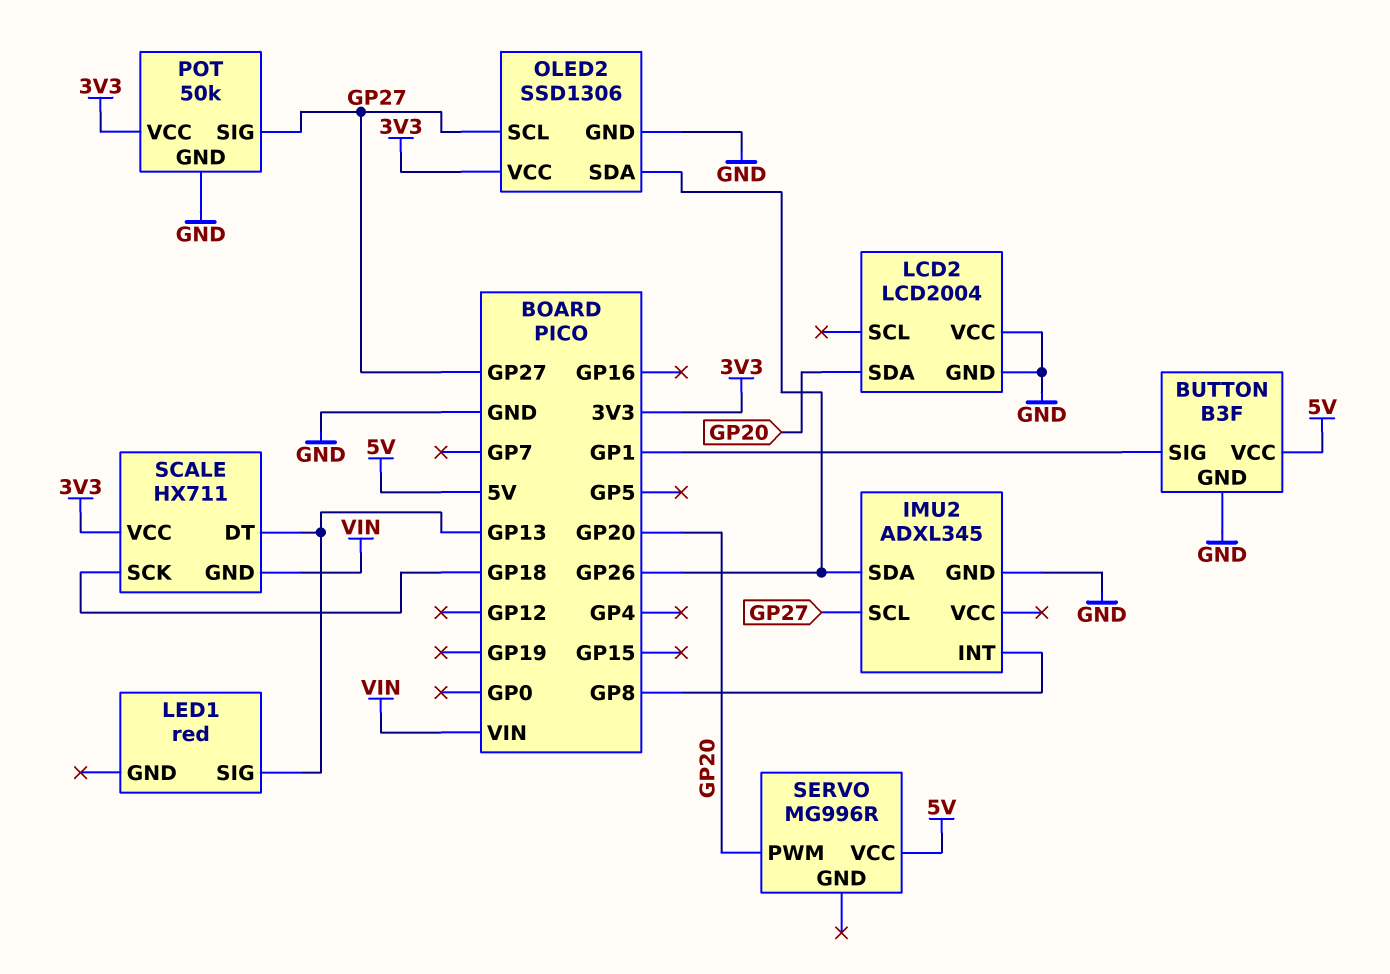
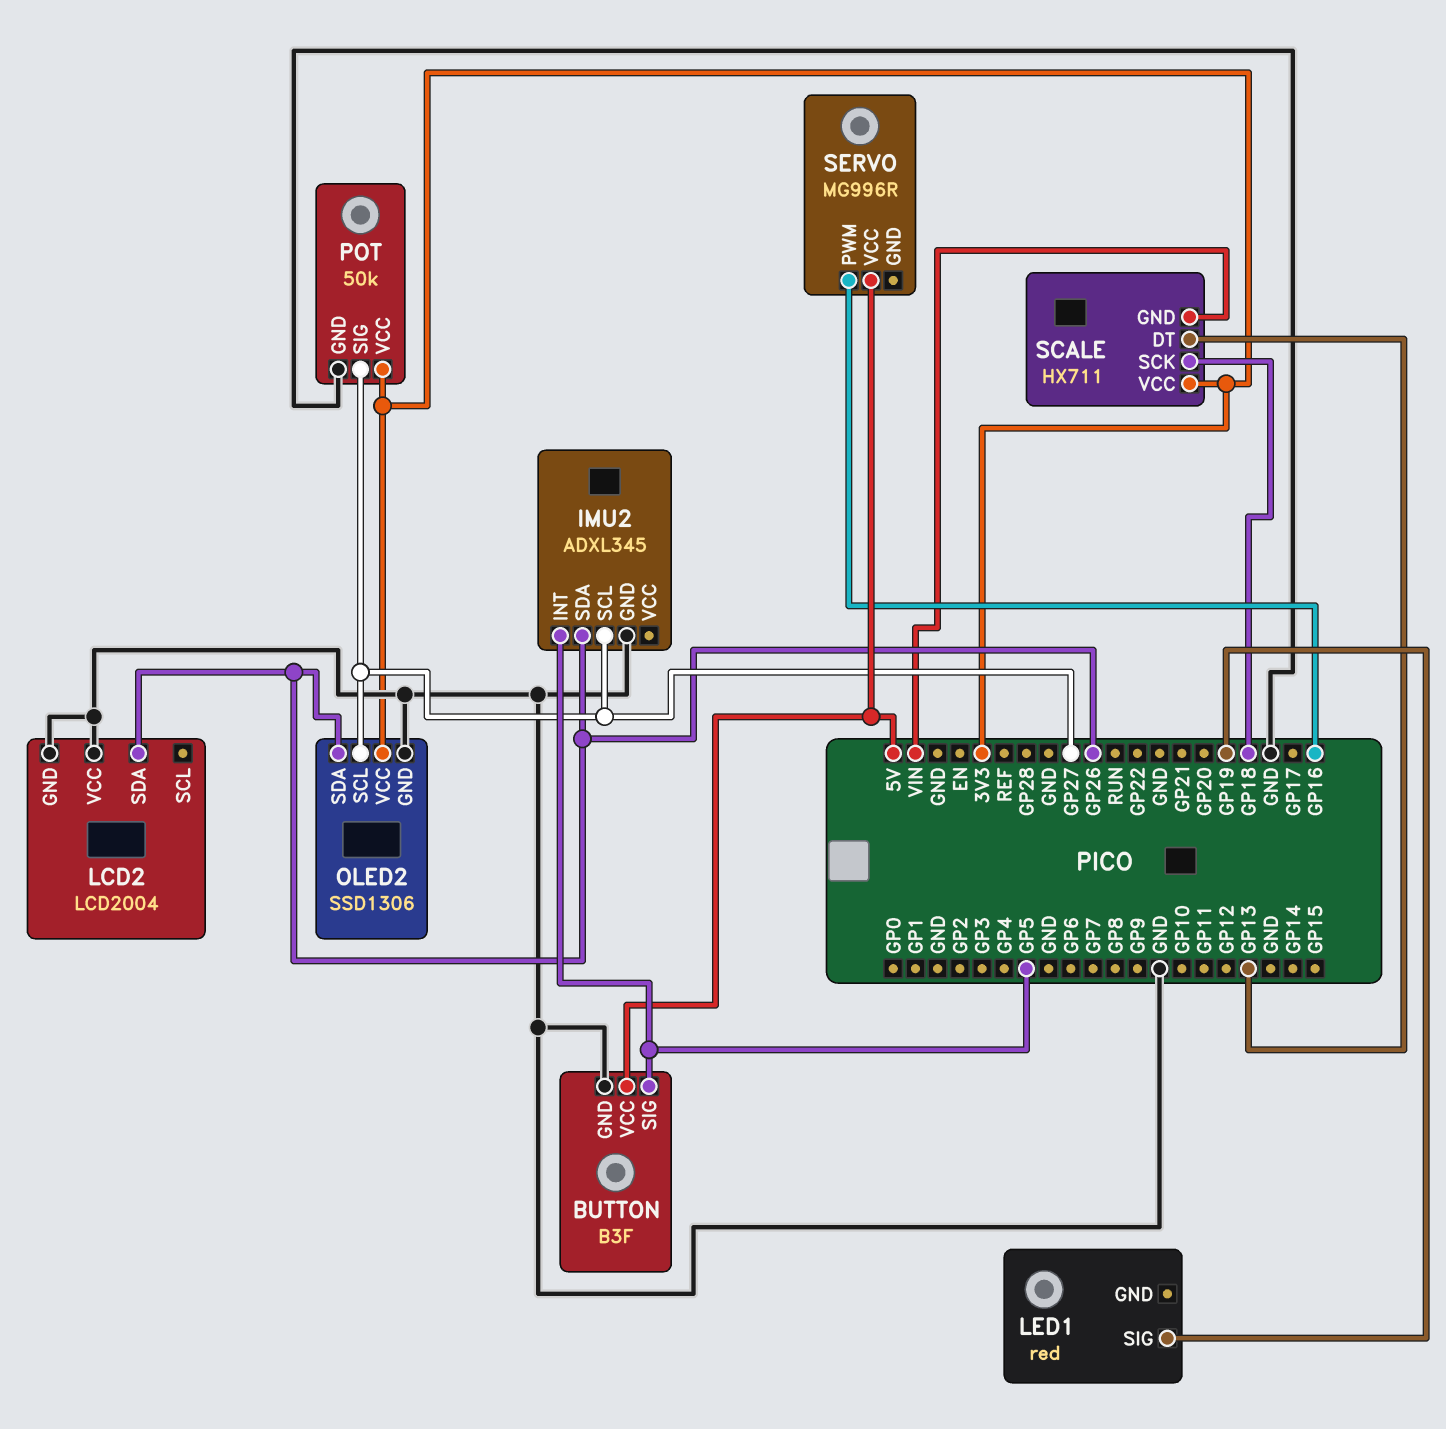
BUTTON pin SIG: GP1 -> GP5
IMU2 pin INT: GP8 -> GP5
LCD2 pin SDA: GP20 -> GP26
LED1 pin SIG: GP13 -> GP19
SERVO pin PWM: GP20 -> GP16

